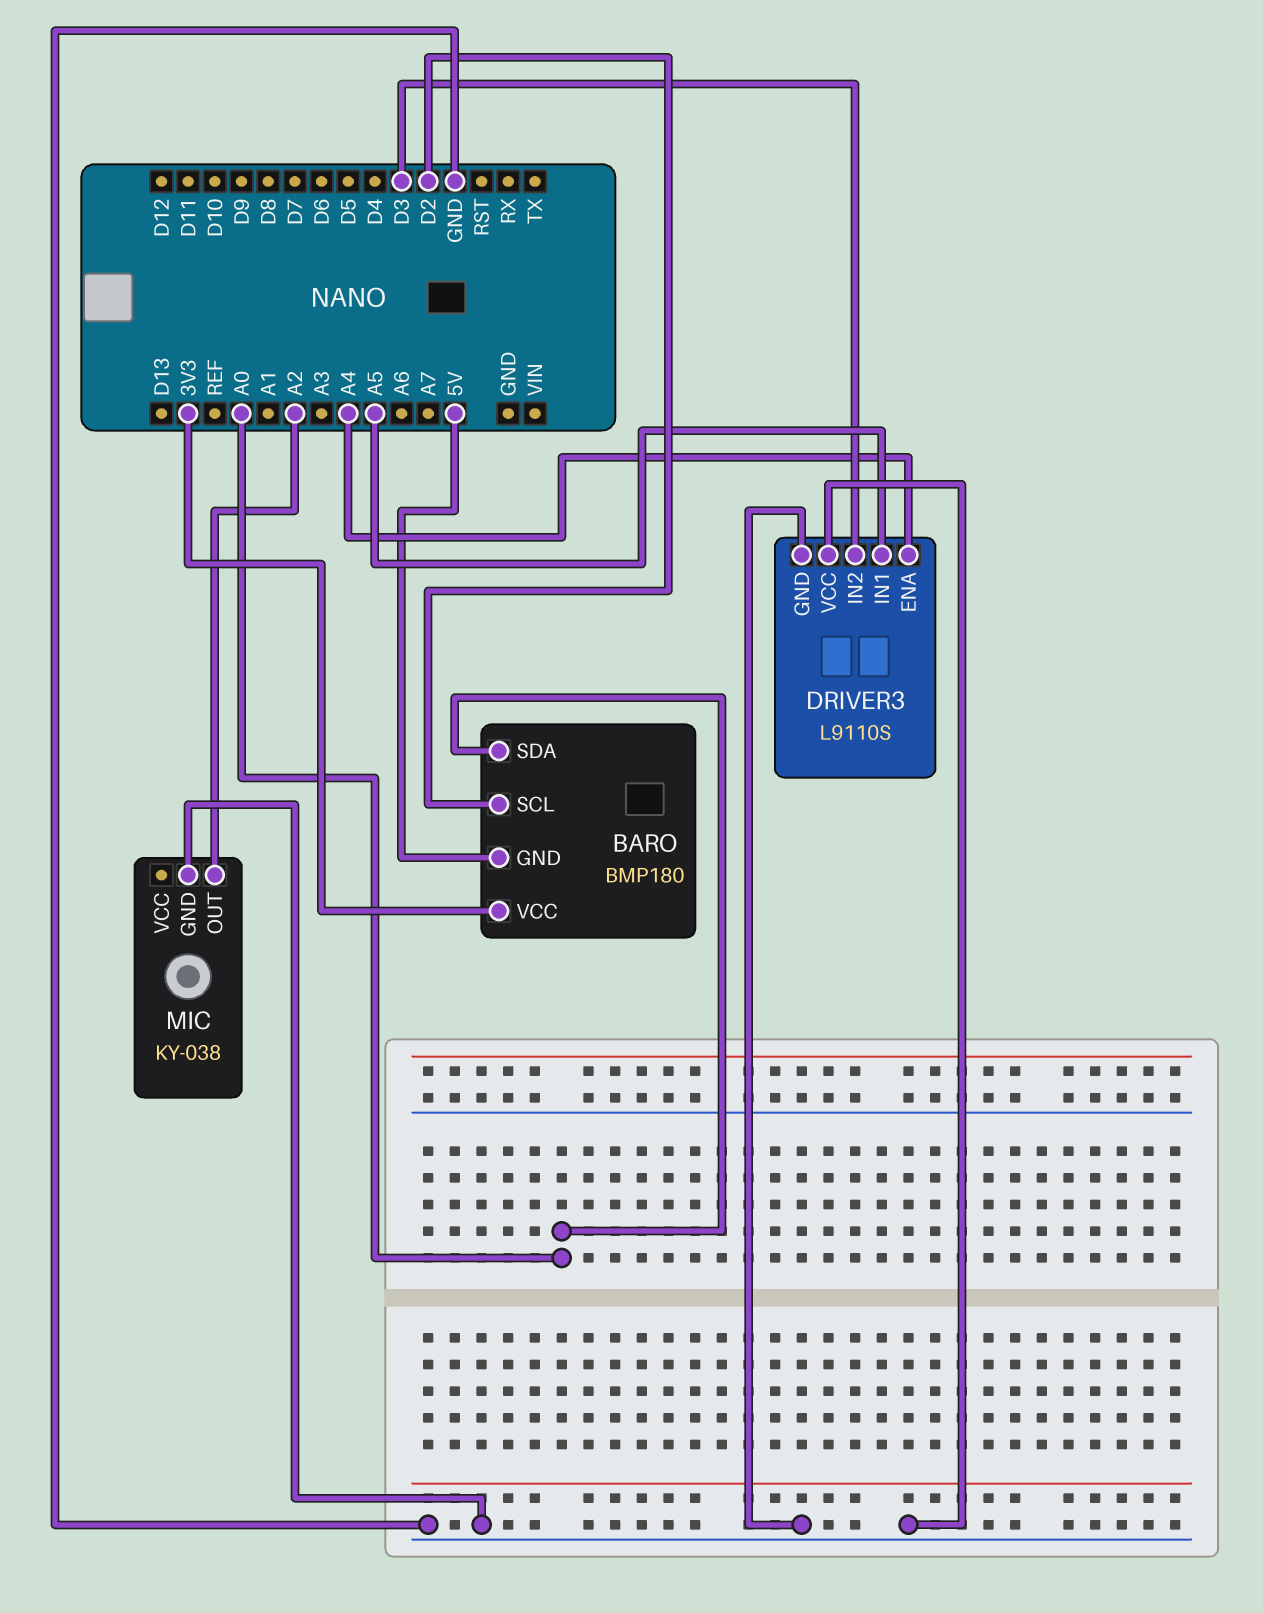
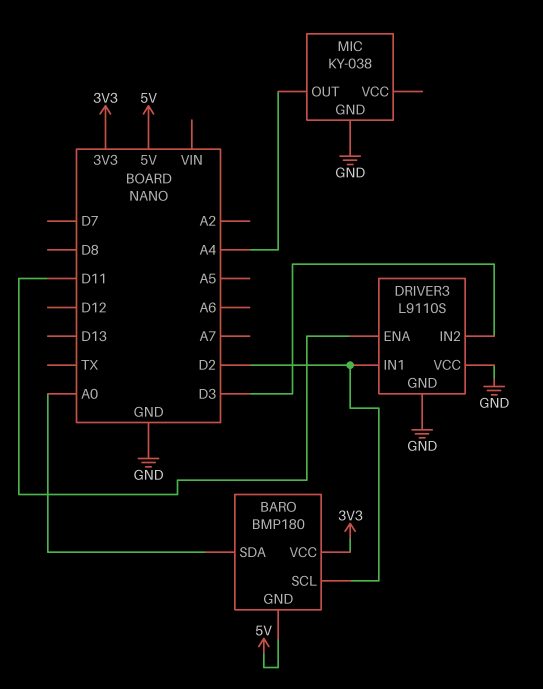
DRIVER3 pin ENA: A4 -> D11
DRIVER3 pin IN1: A5 -> D2
MIC pin OUT: A2 -> A4

